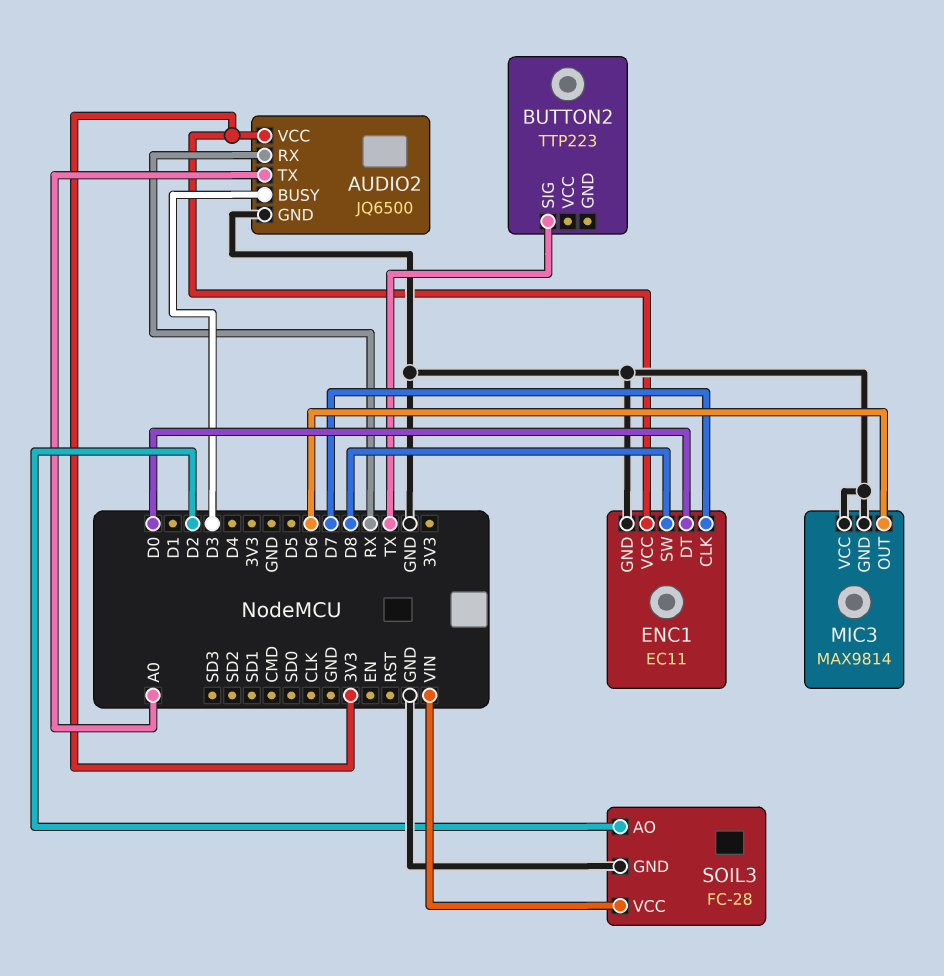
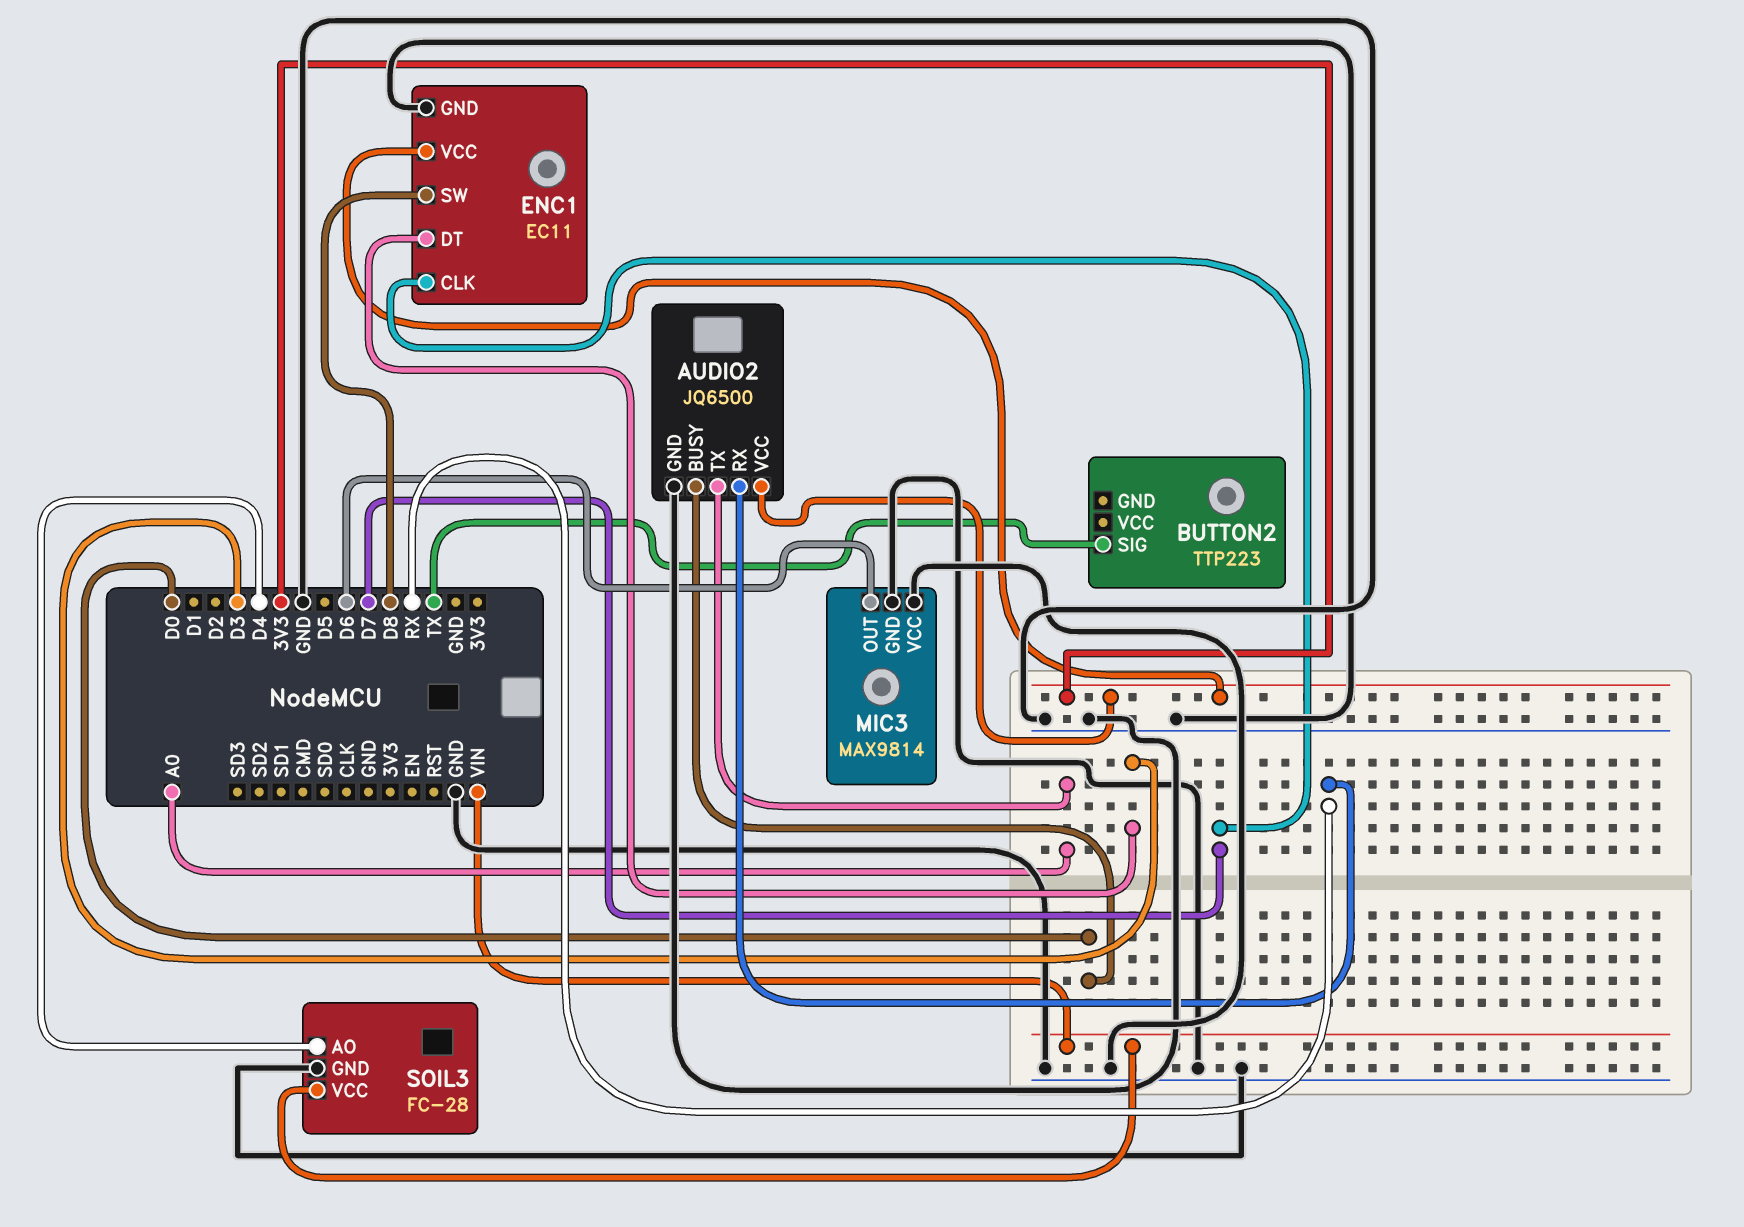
AUDIO2 pin BUSY: D3 -> D0
ENC1 pin DT: D0 -> D3
SOIL3 pin AO: D2 -> D4

